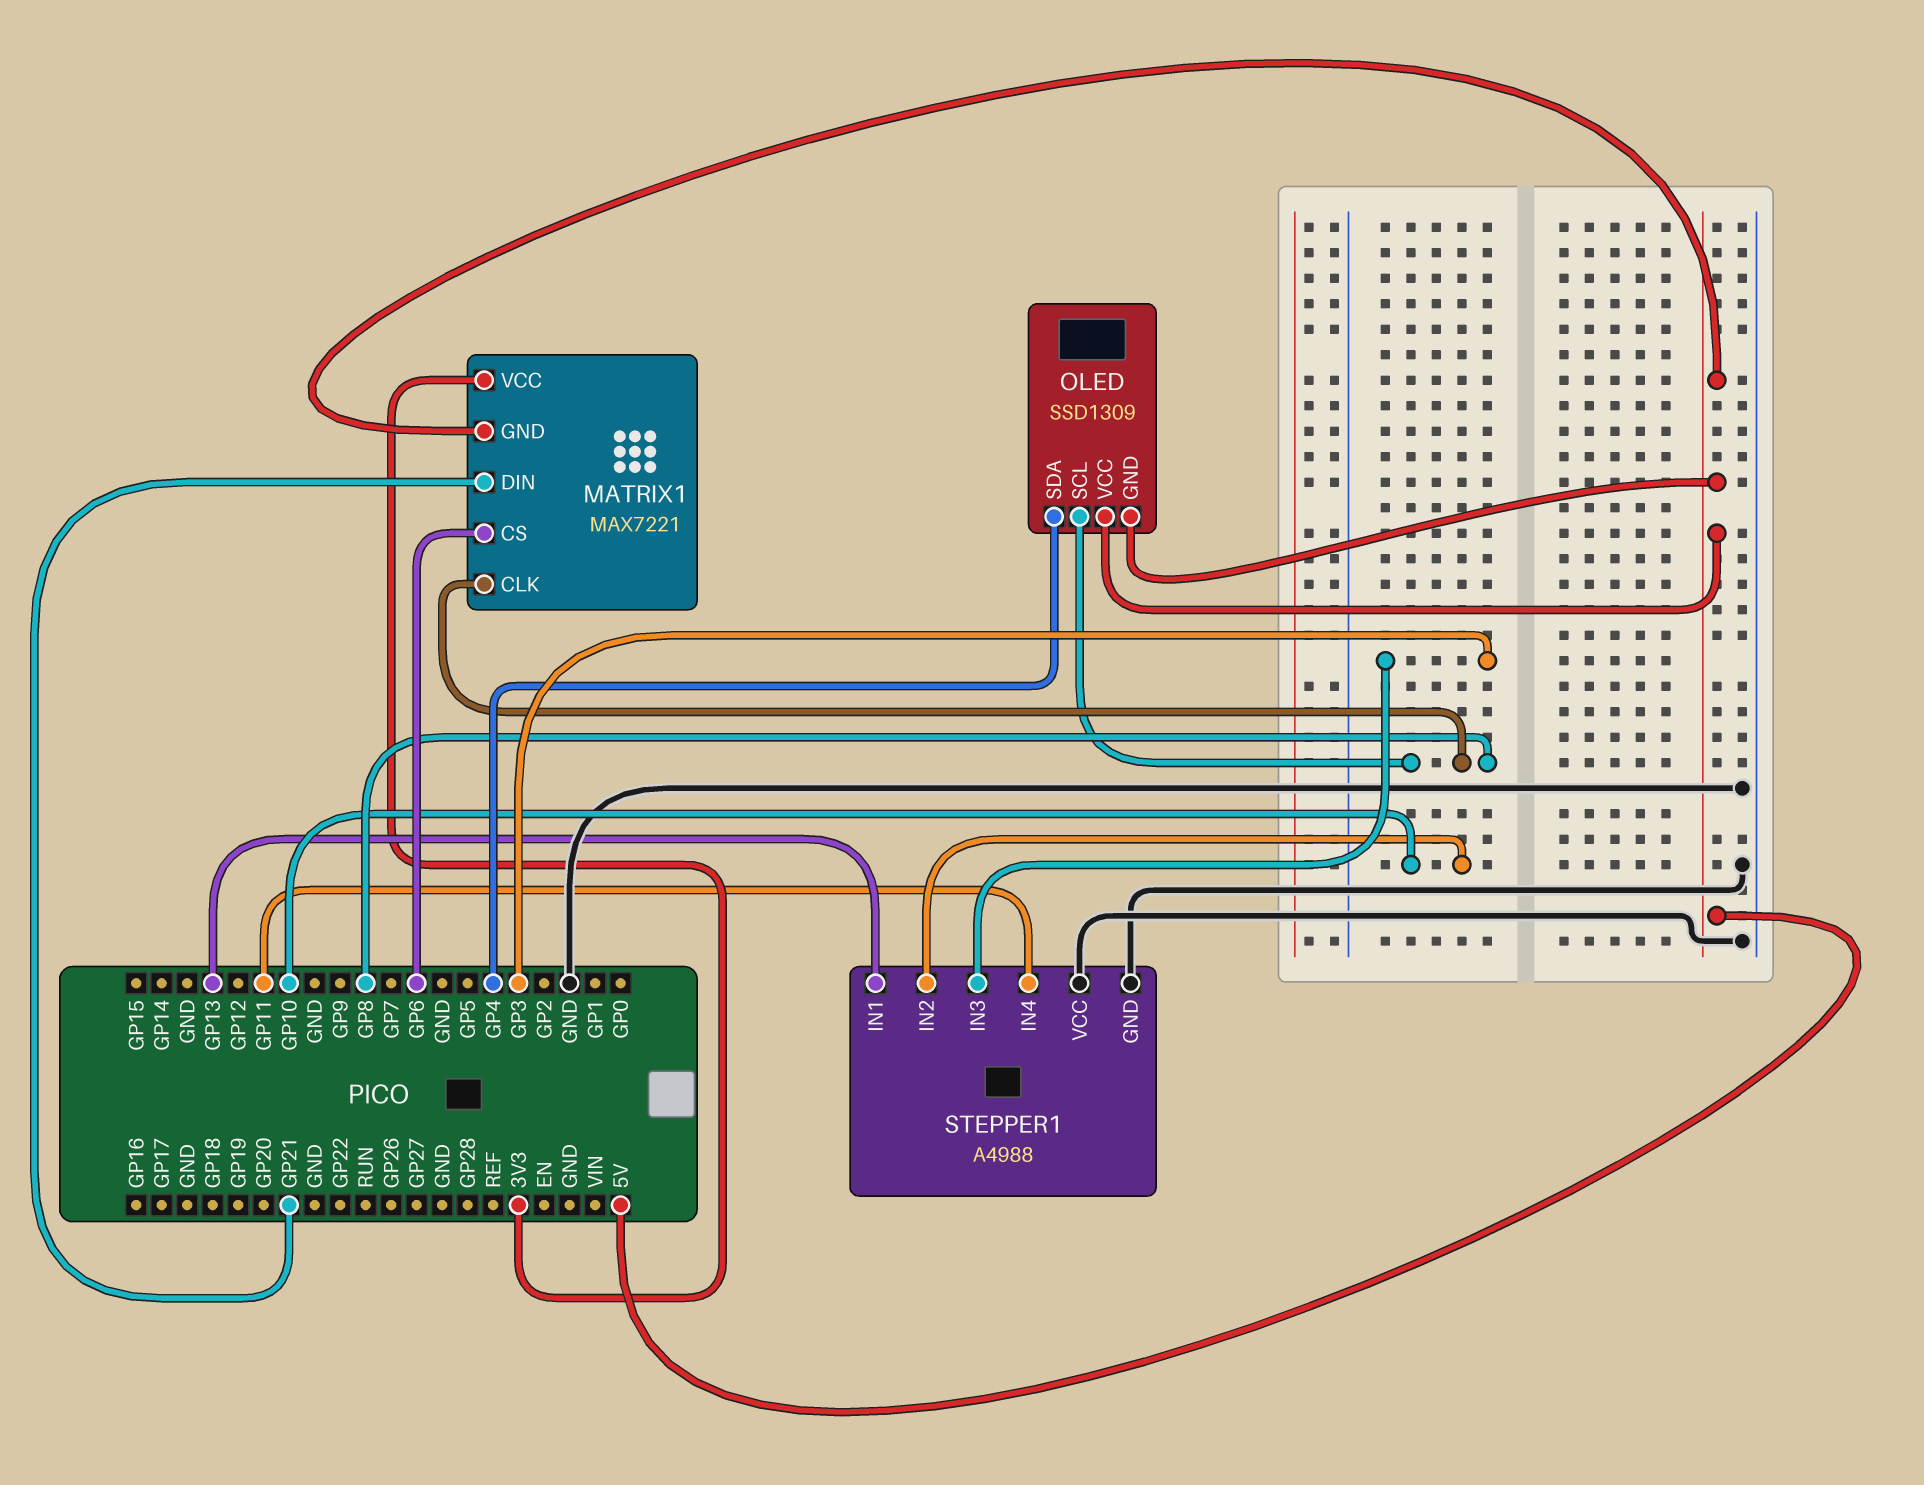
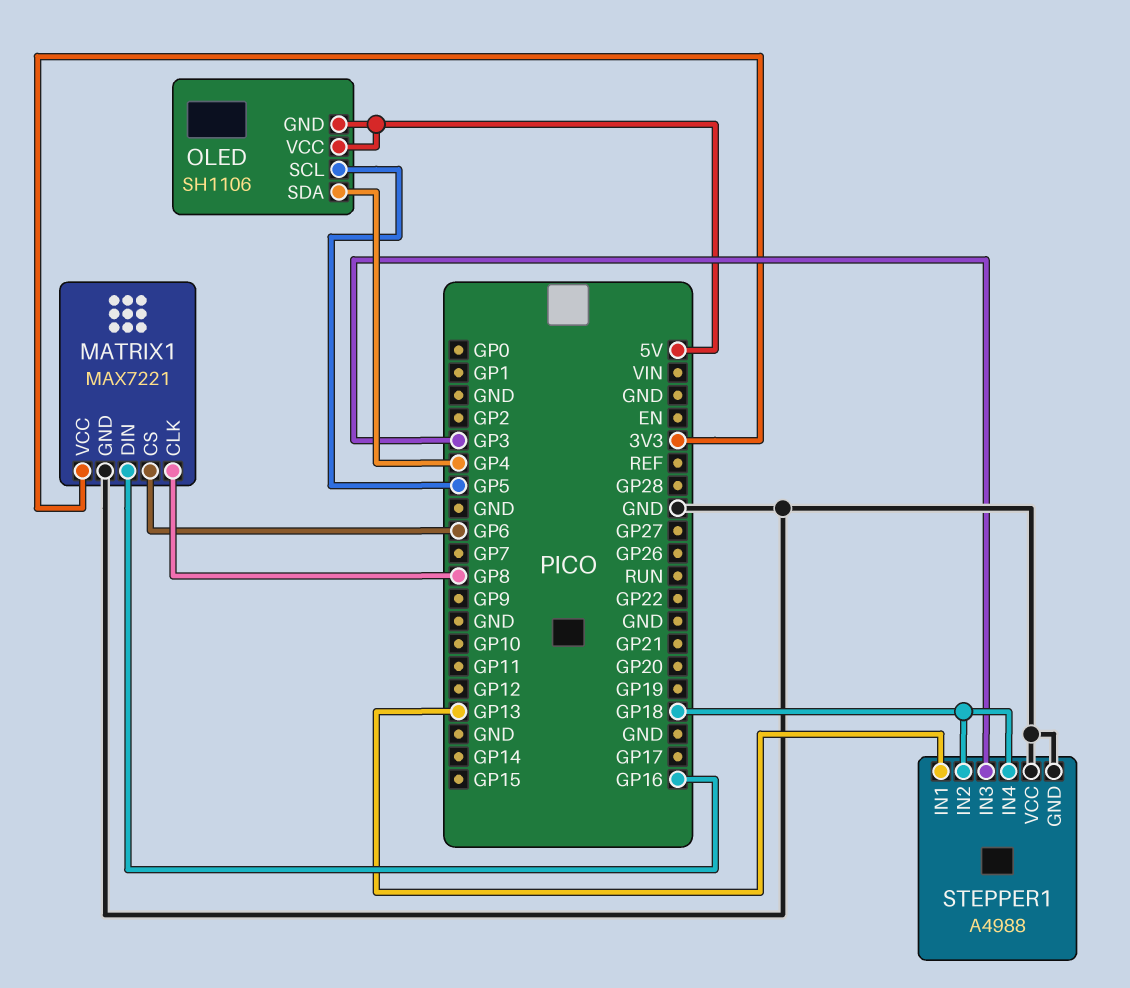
MATRIX1 pin DIN: GP21 -> GP16
MATRIX1 pin GND: 5V -> GND
OLED: SSD1309 -> SH1106
OLED pin SCL: GP8 -> GP5
STEPPER1 pin IN2: GP10 -> GP18
STEPPER1 pin IN4: GP11 -> GP18

